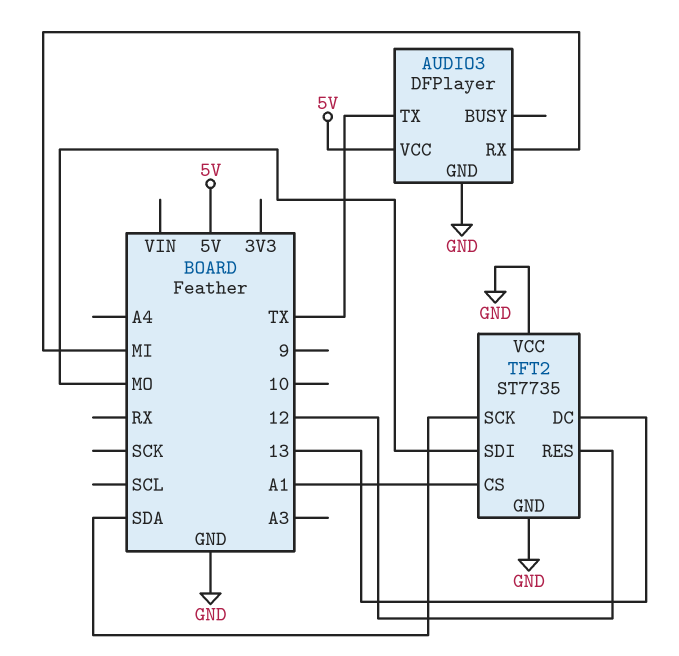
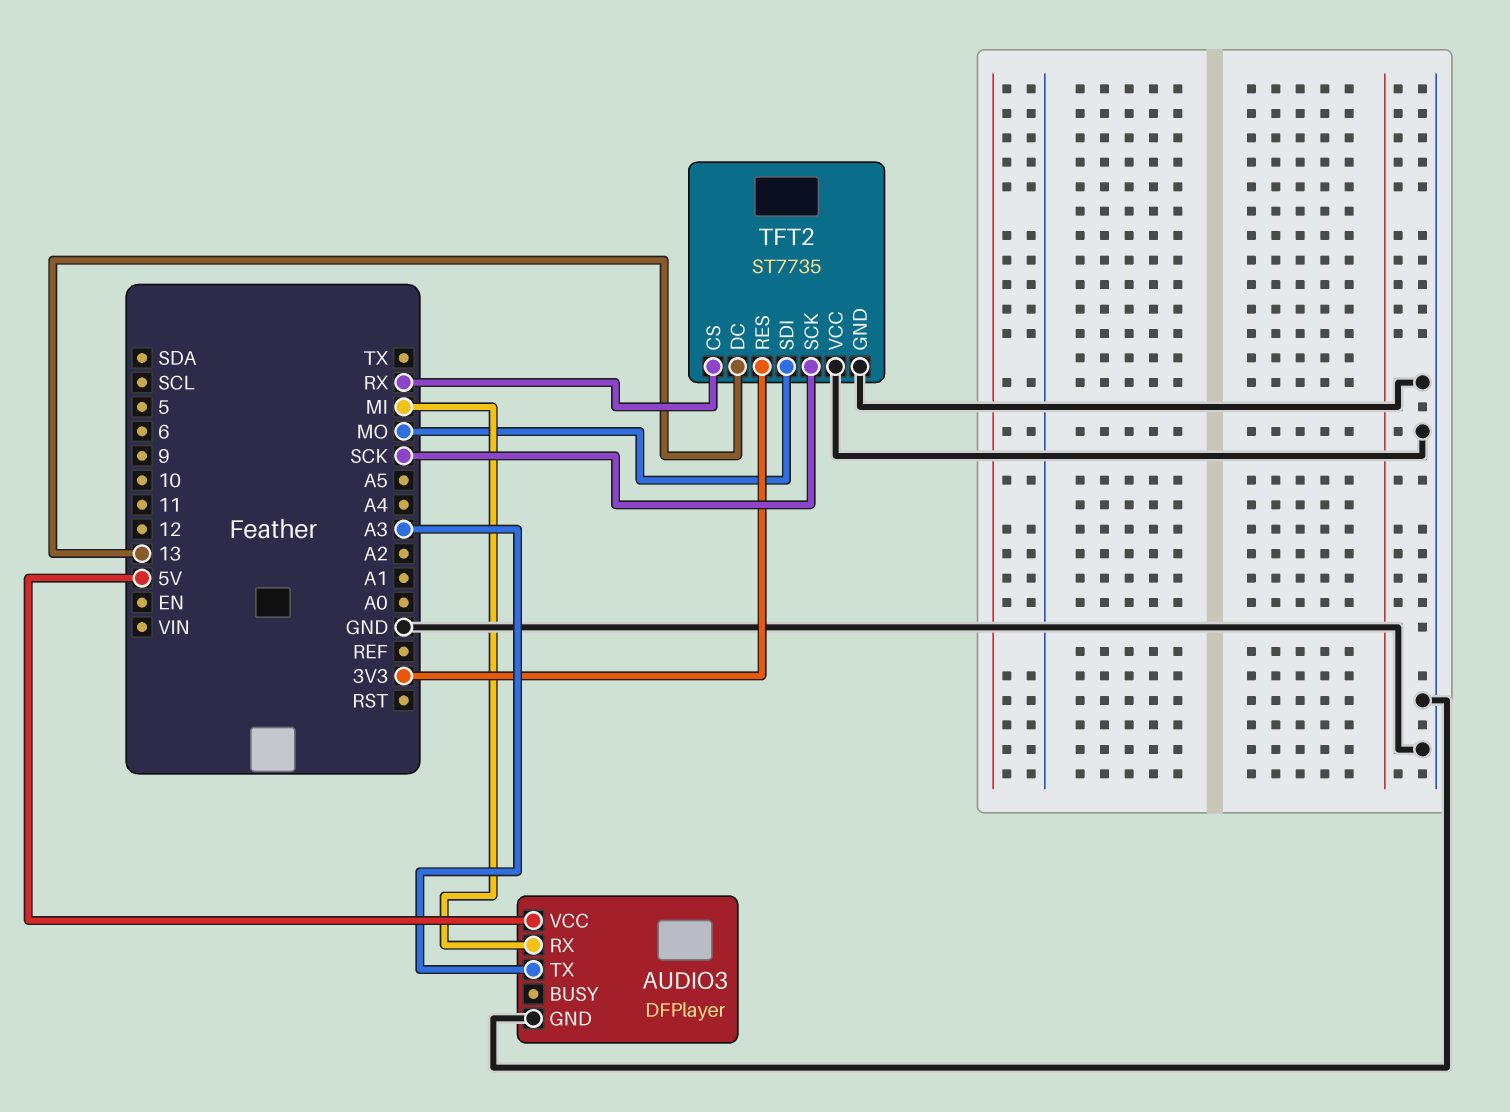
AUDIO3 pin TX: TX -> A3
TFT2 pin CS: A1 -> RX
TFT2 pin RES: 12 -> 3V3
TFT2 pin SCK: SDA -> SCK

